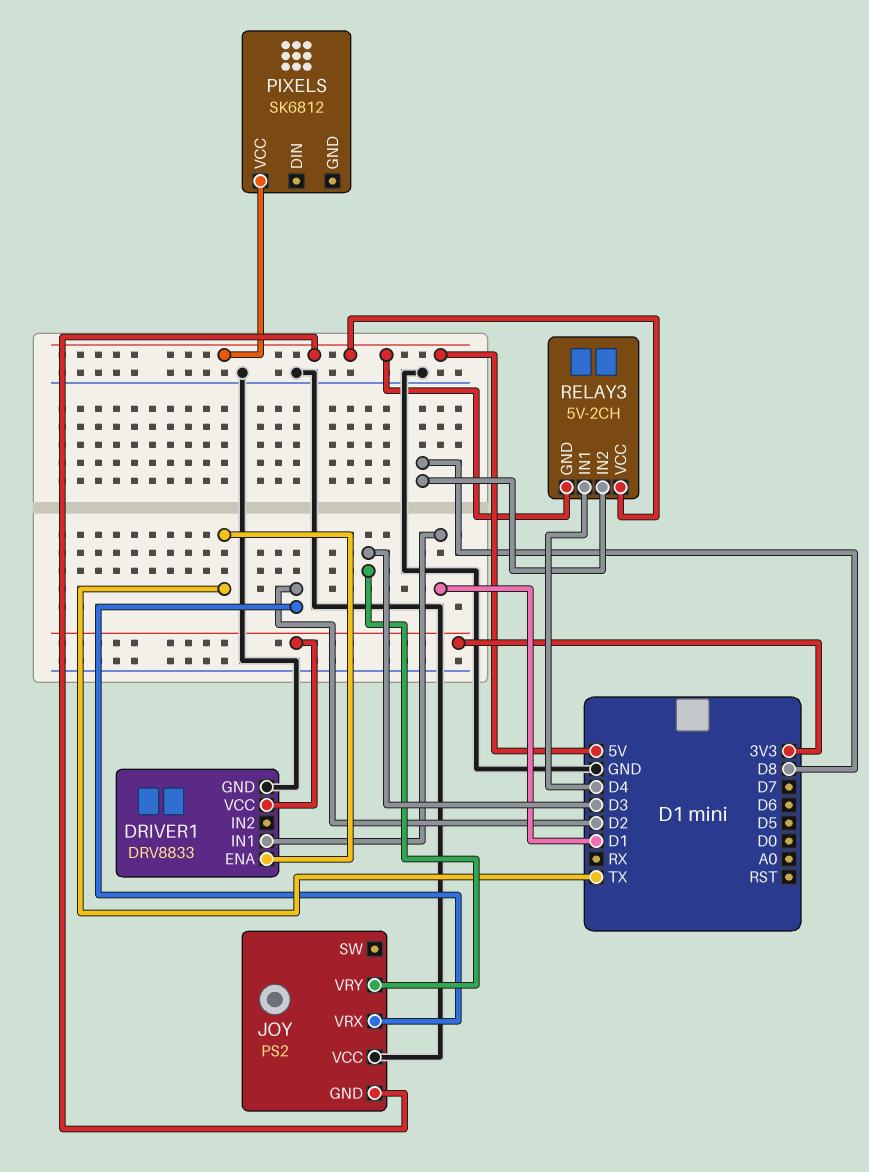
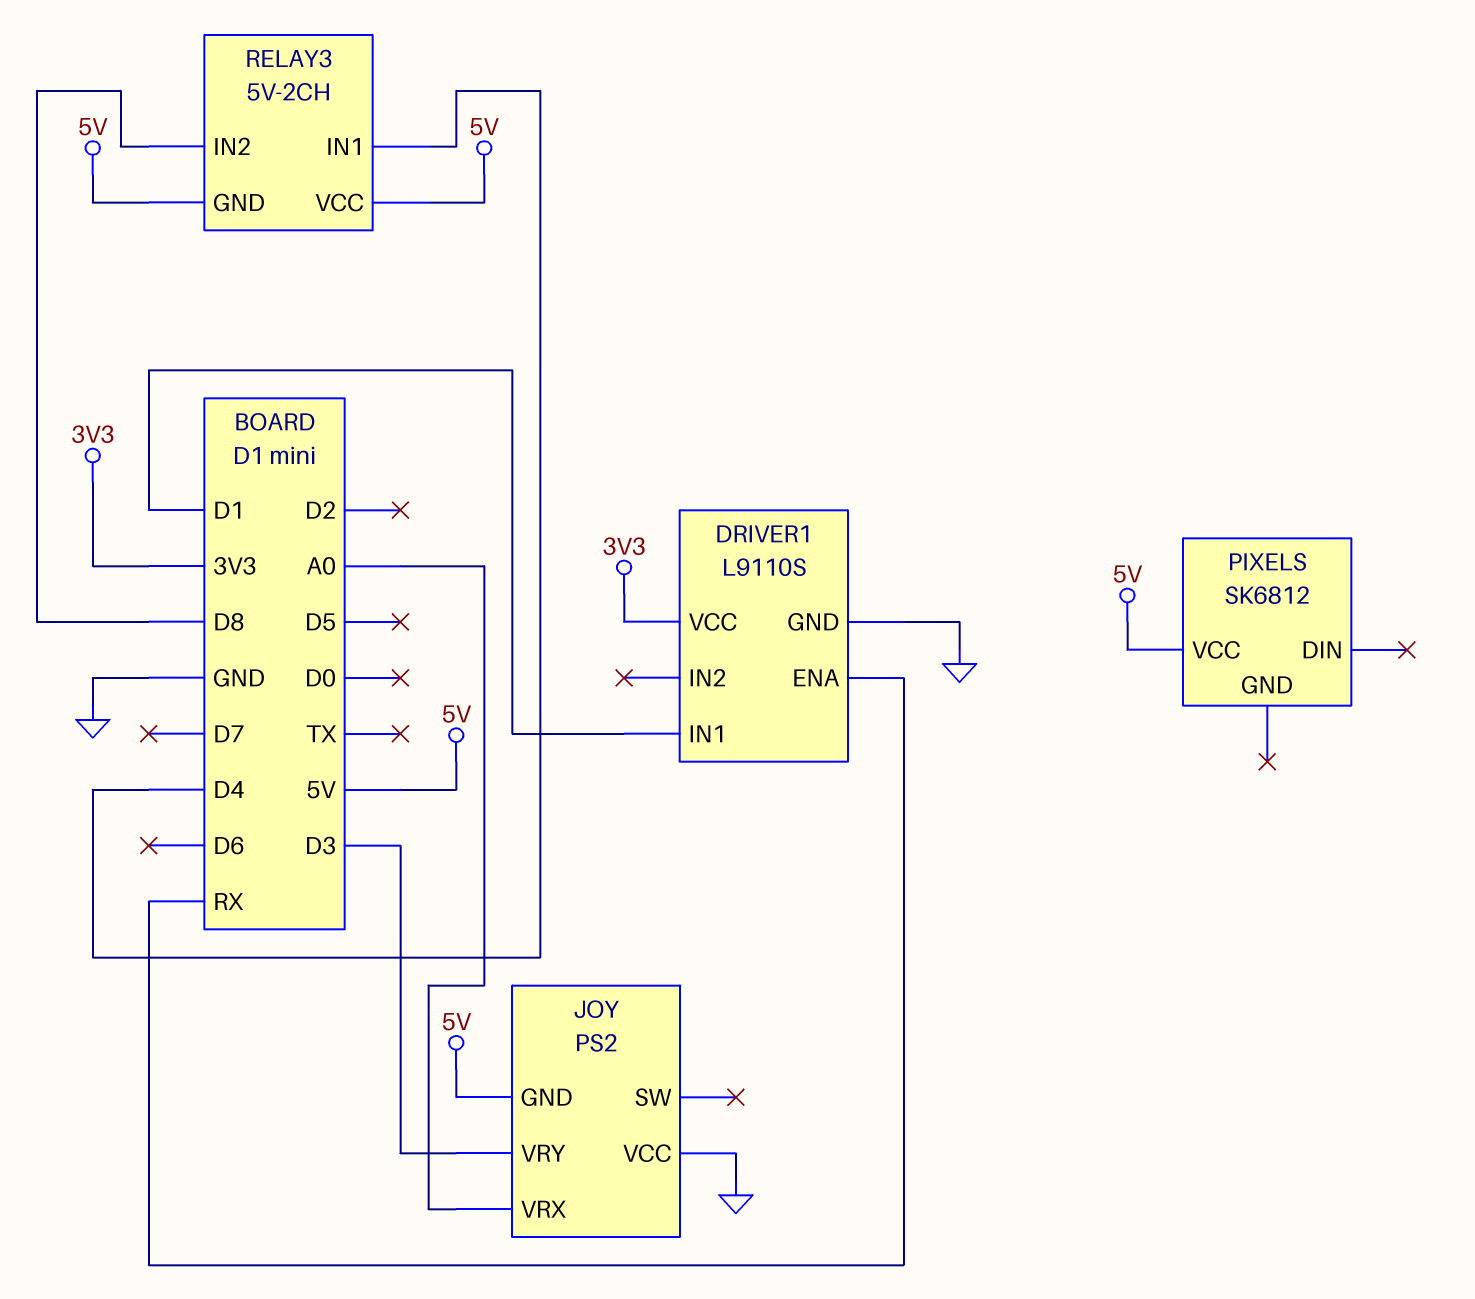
DRIVER1: DRV8833 -> L9110S
DRIVER1 pin ENA: TX -> RX
JOY pin VRX: D2 -> A0

